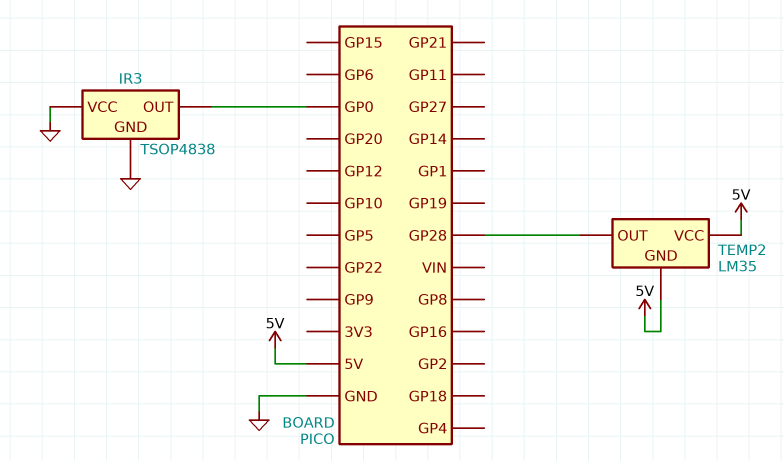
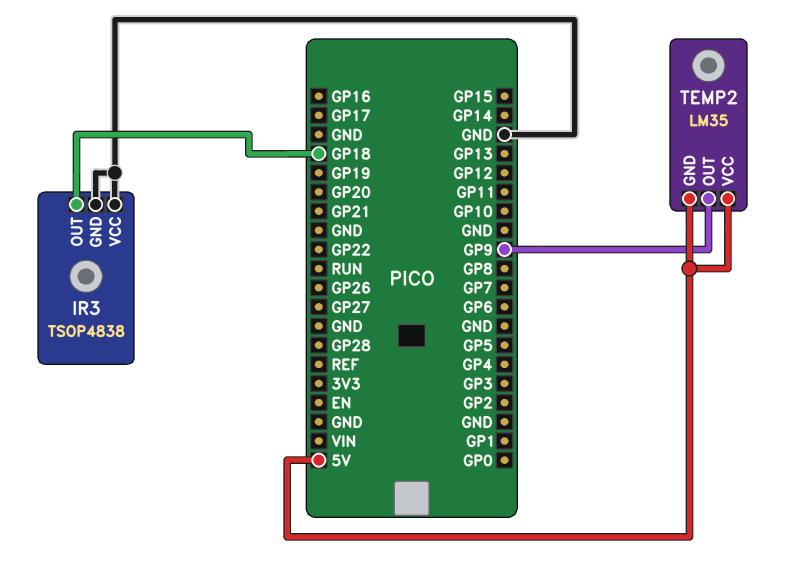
IR3 pin OUT: GP0 -> GP18
TEMP2 pin OUT: GP28 -> GP9

